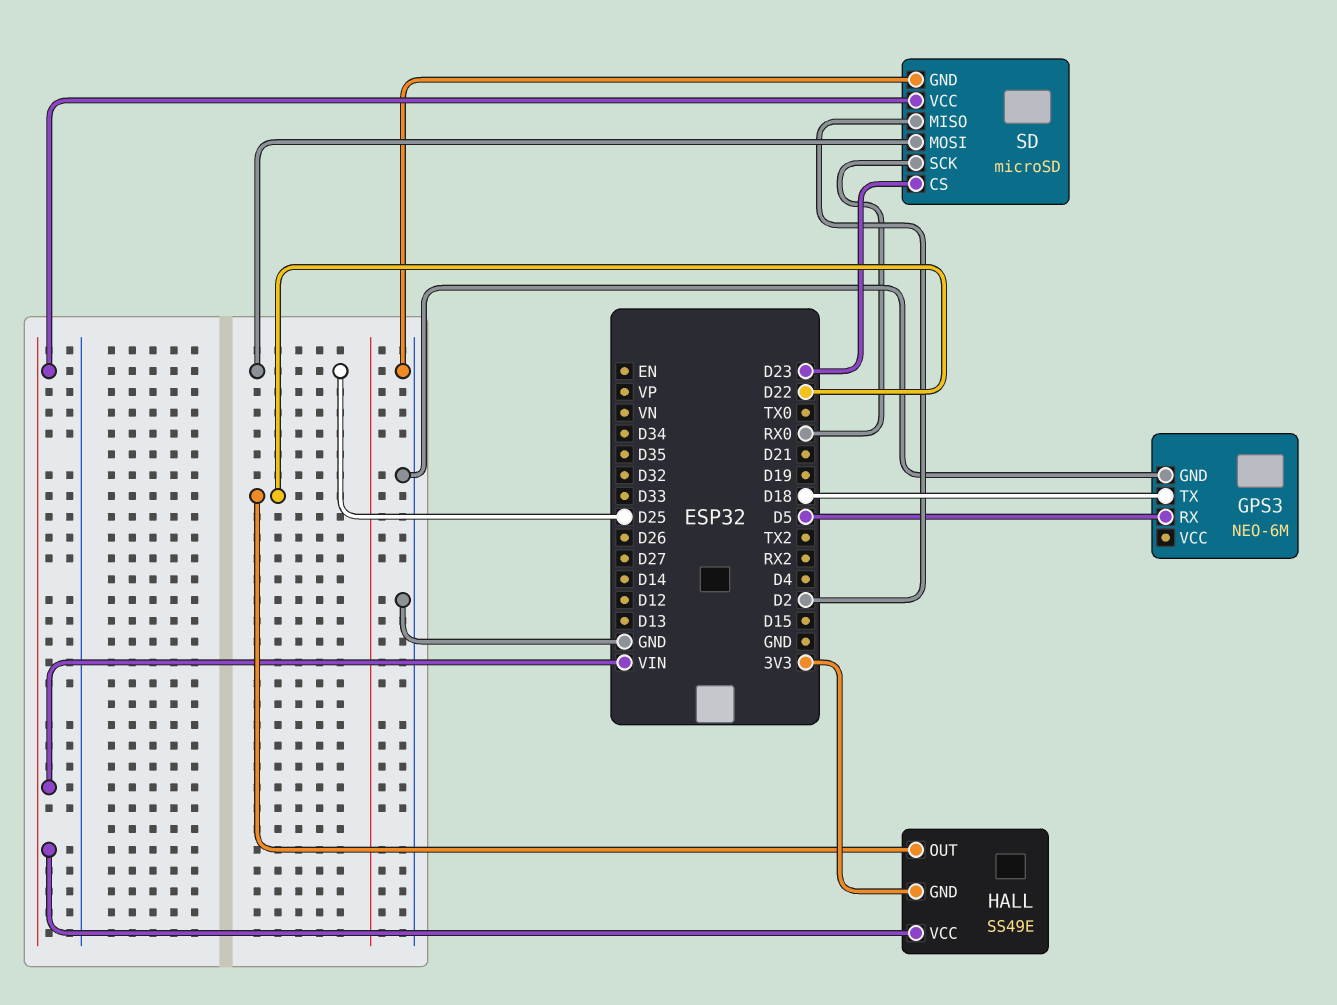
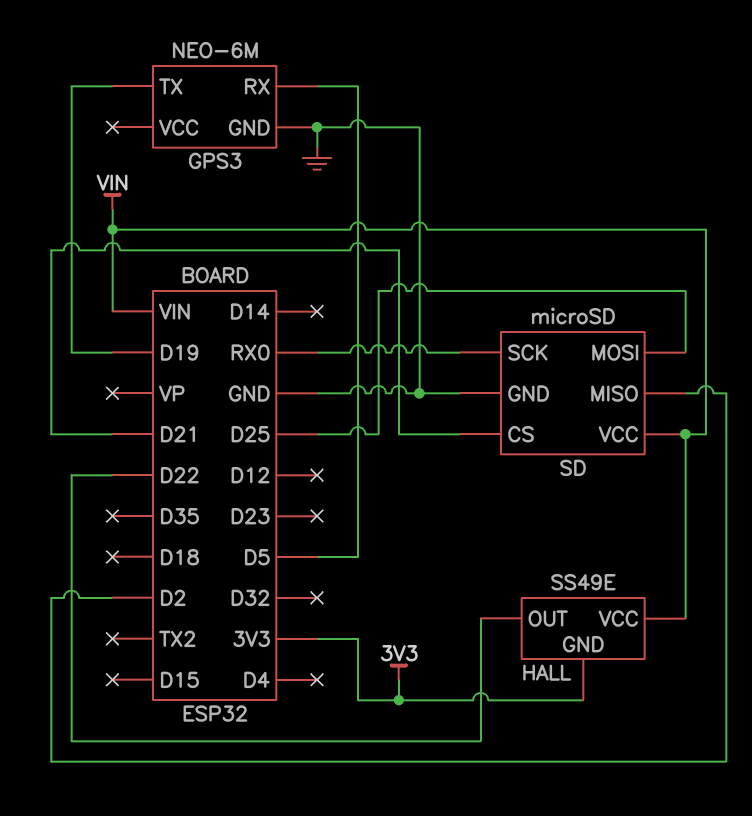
GPS3 pin TX: D18 -> D19
SD pin CS: D23 -> D21

